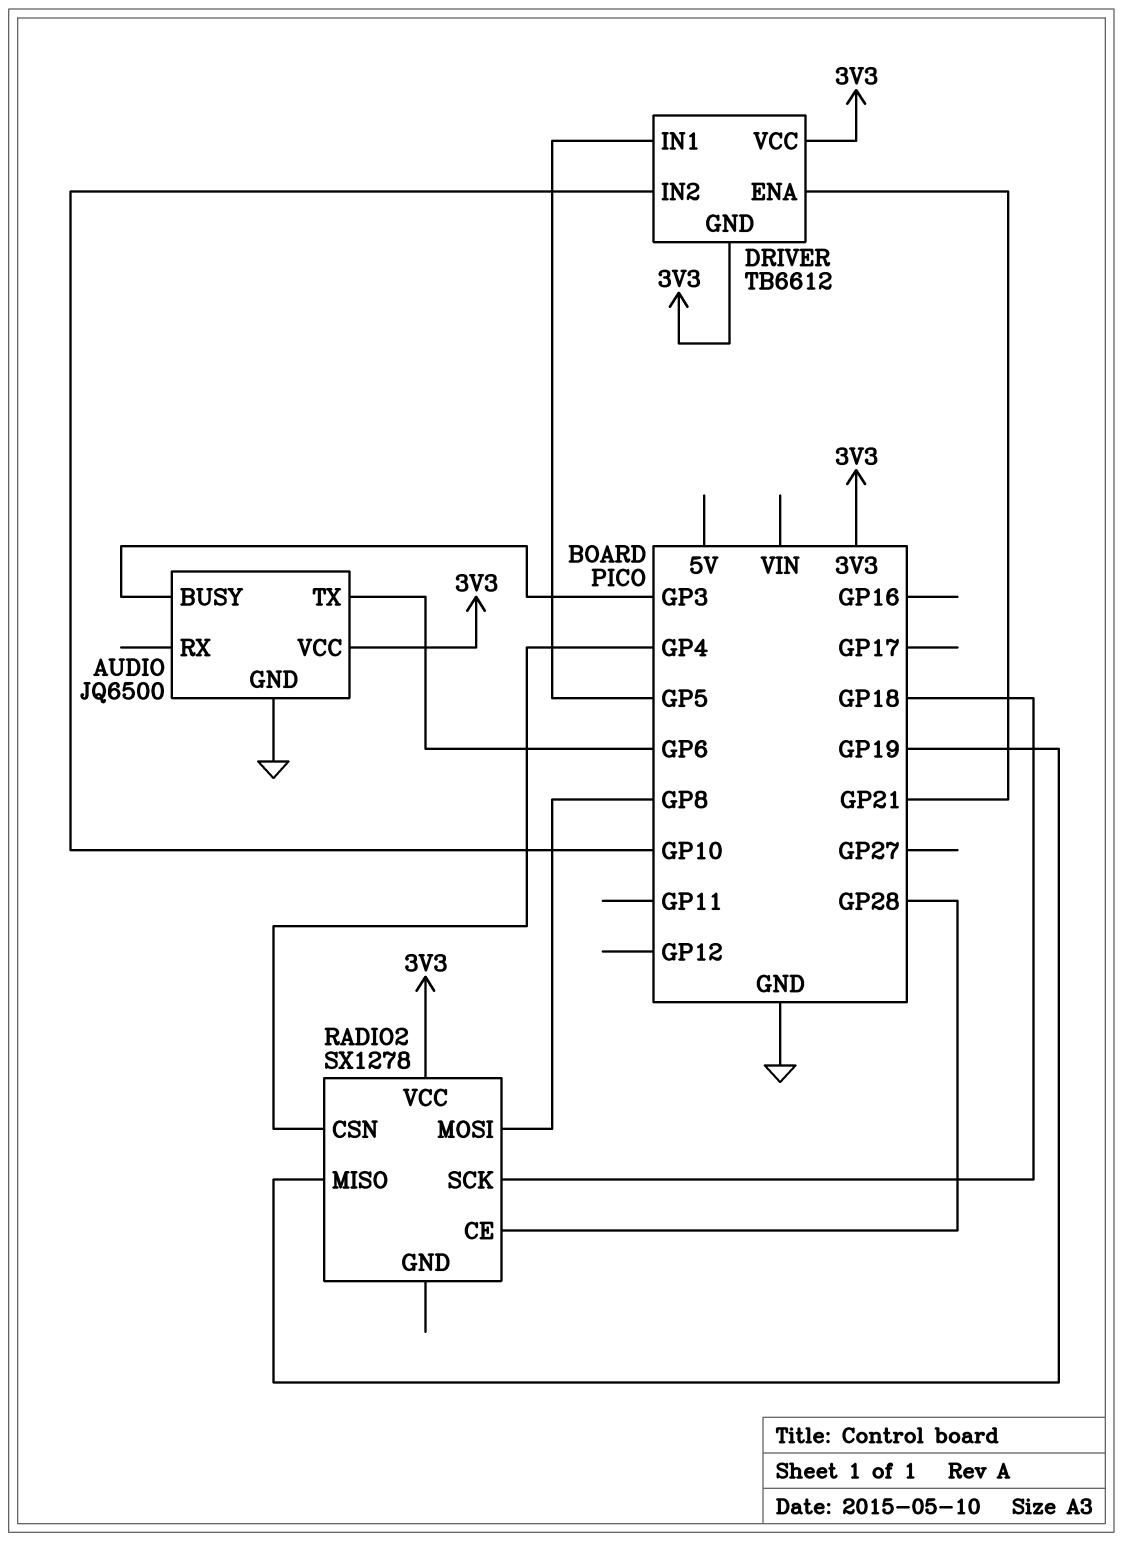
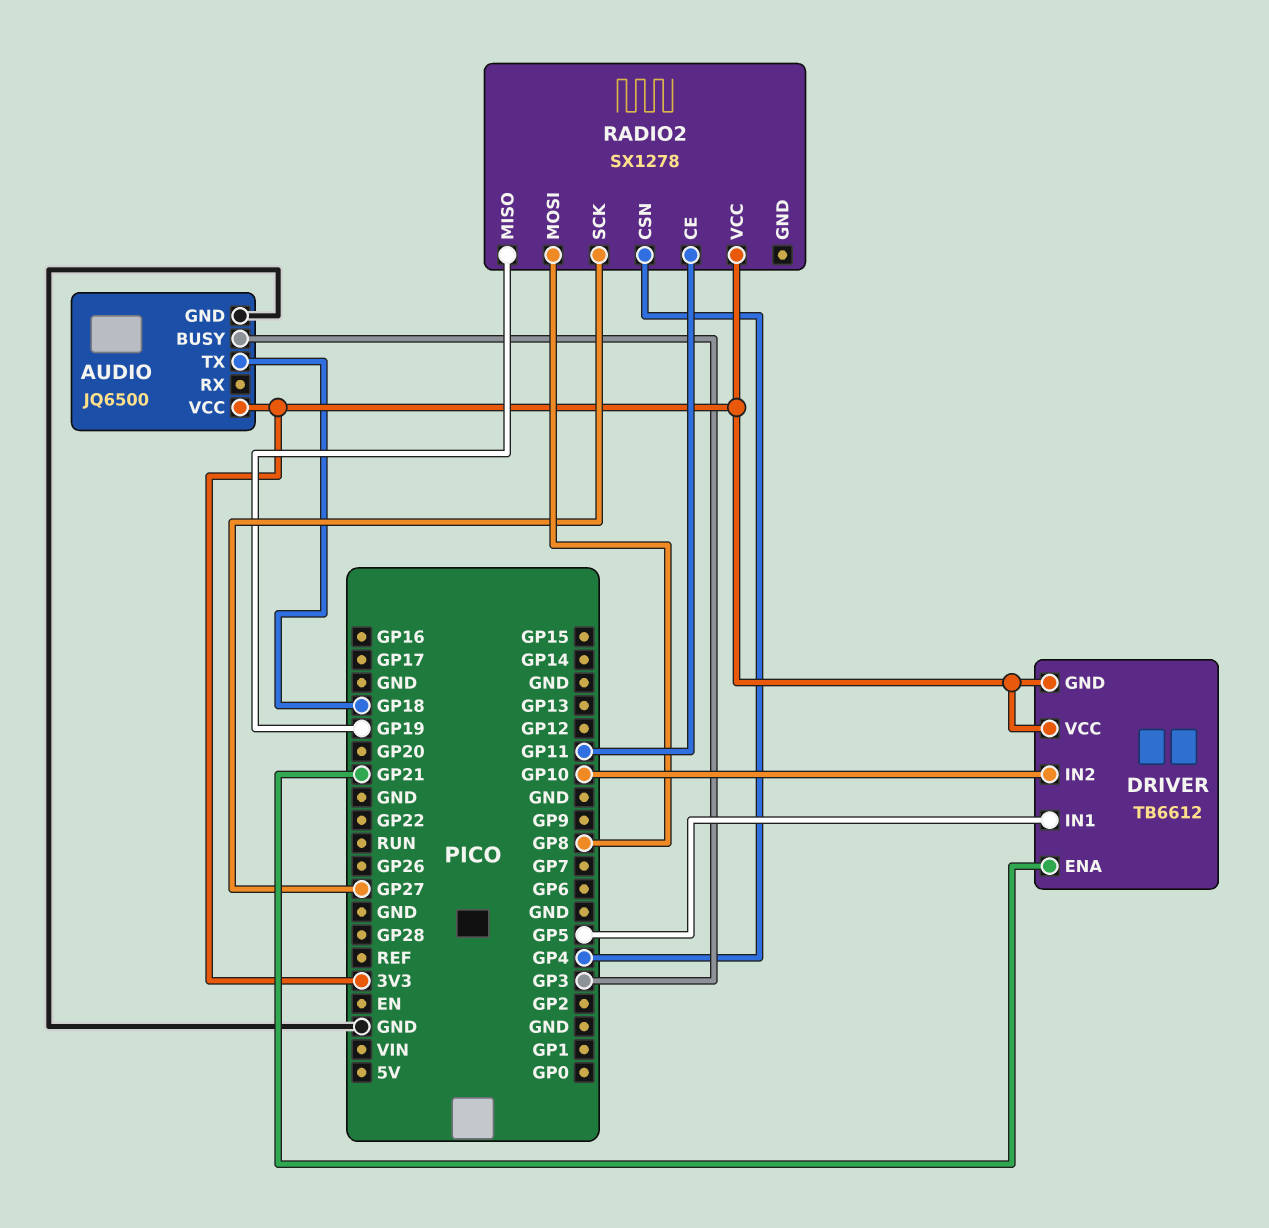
AUDIO pin TX: GP6 -> GP18
RADIO2 pin CE: GP28 -> GP11
RADIO2 pin SCK: GP18 -> GP27

